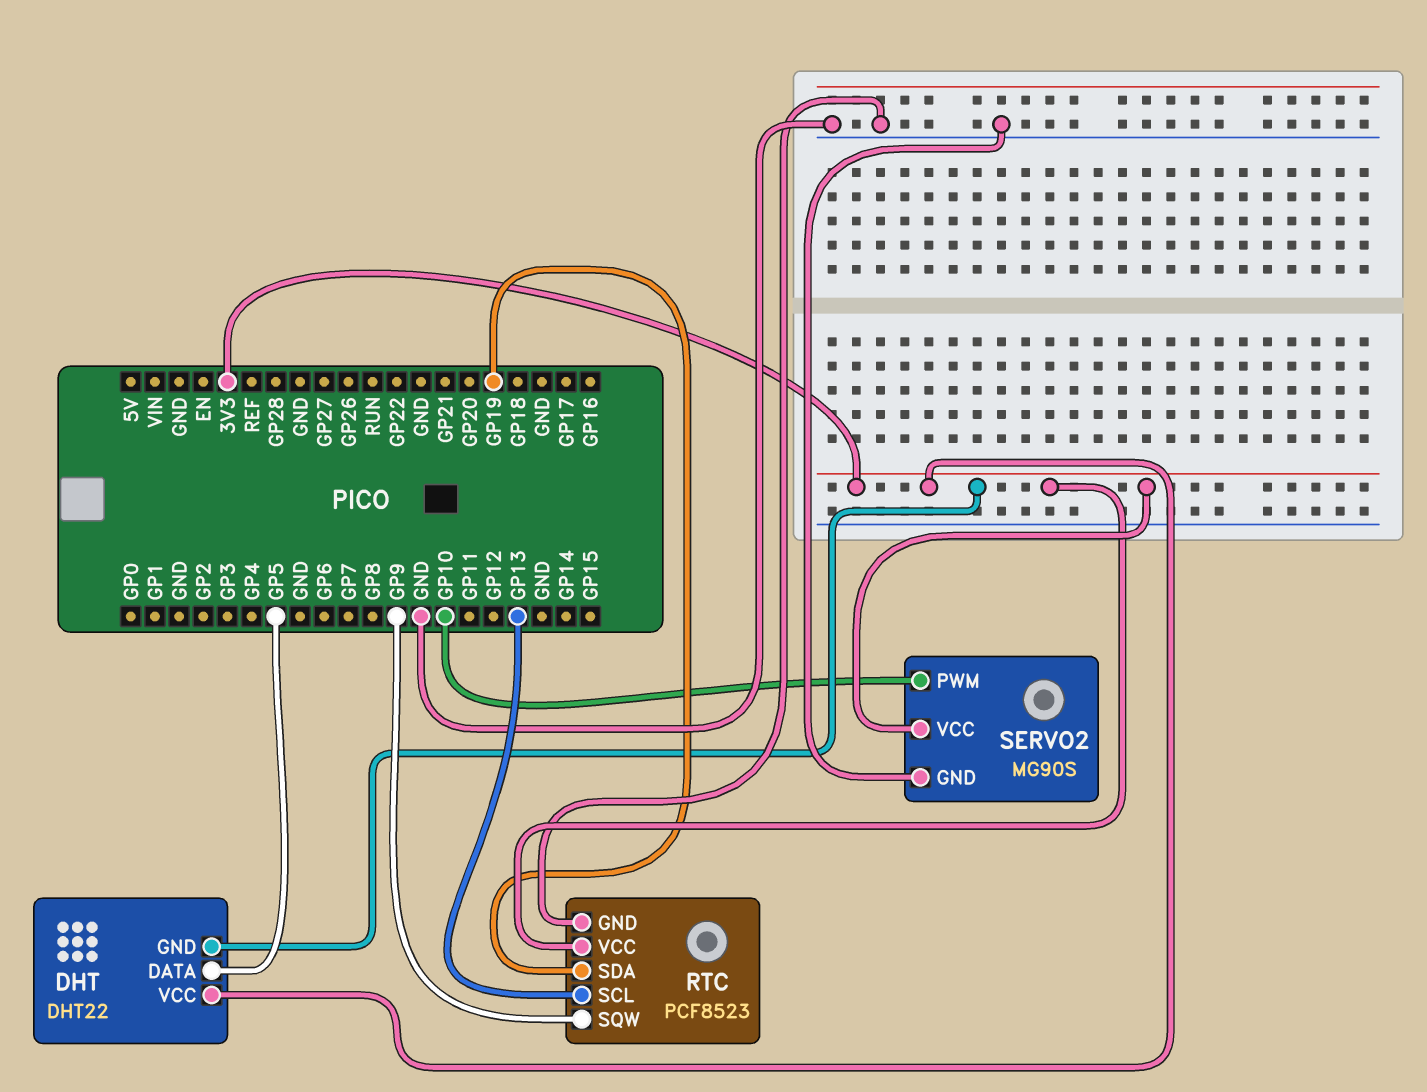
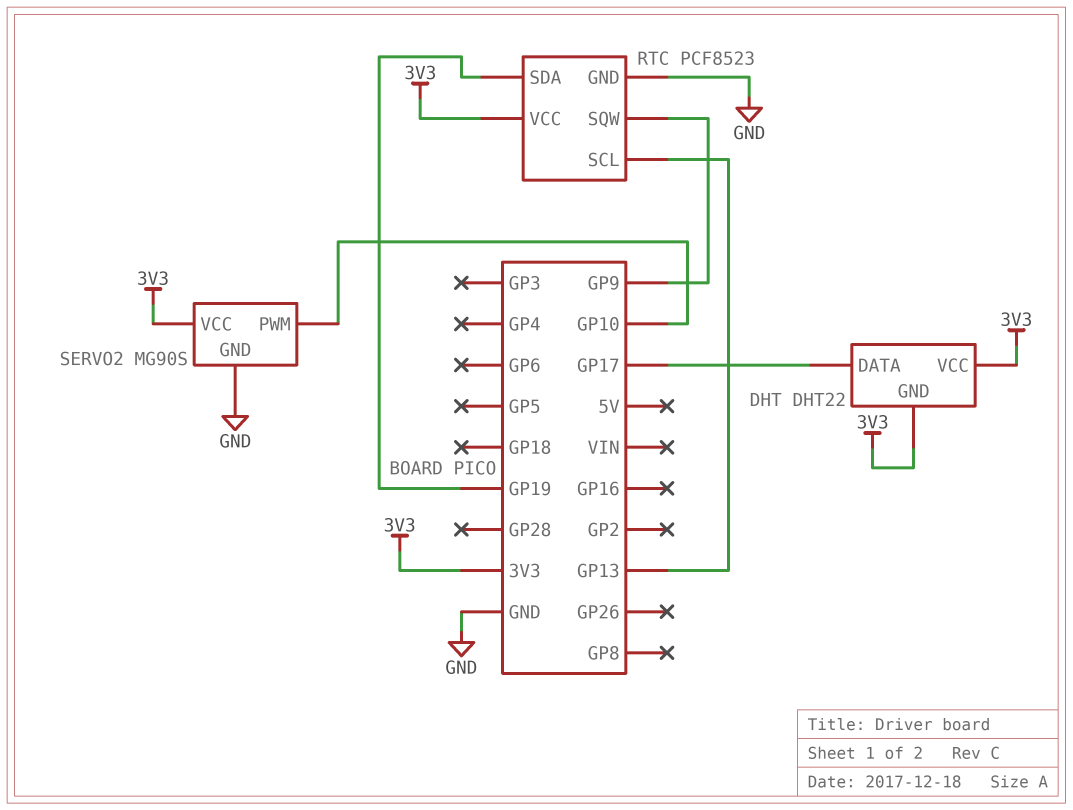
DHT pin DATA: GP5 -> GP17

